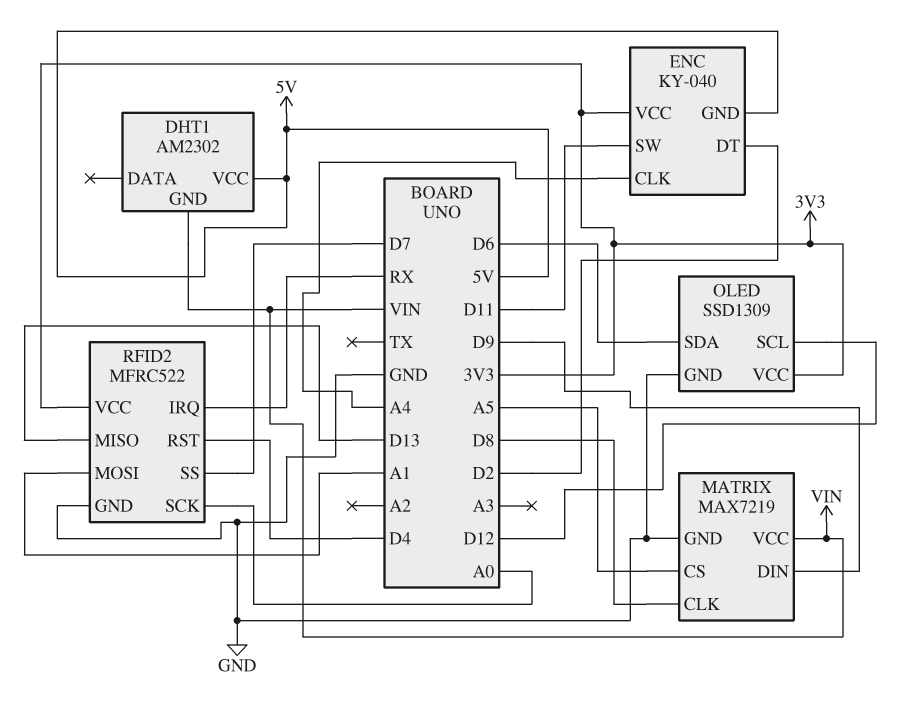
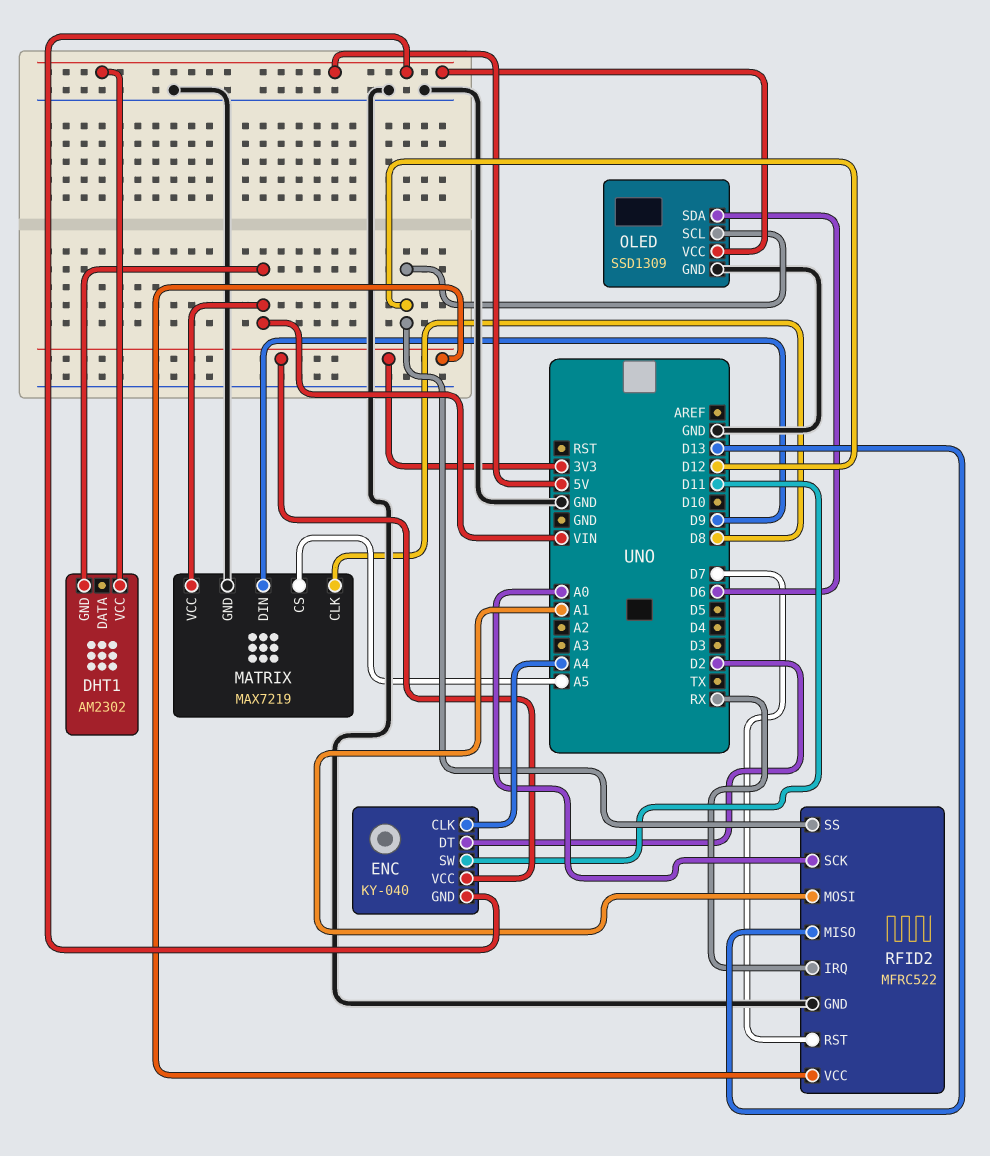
OLED pin VCC: 3V3 -> 5V
RFID2 pin RST: D4 -> D7
RFID2 pin SS: D7 -> D12

